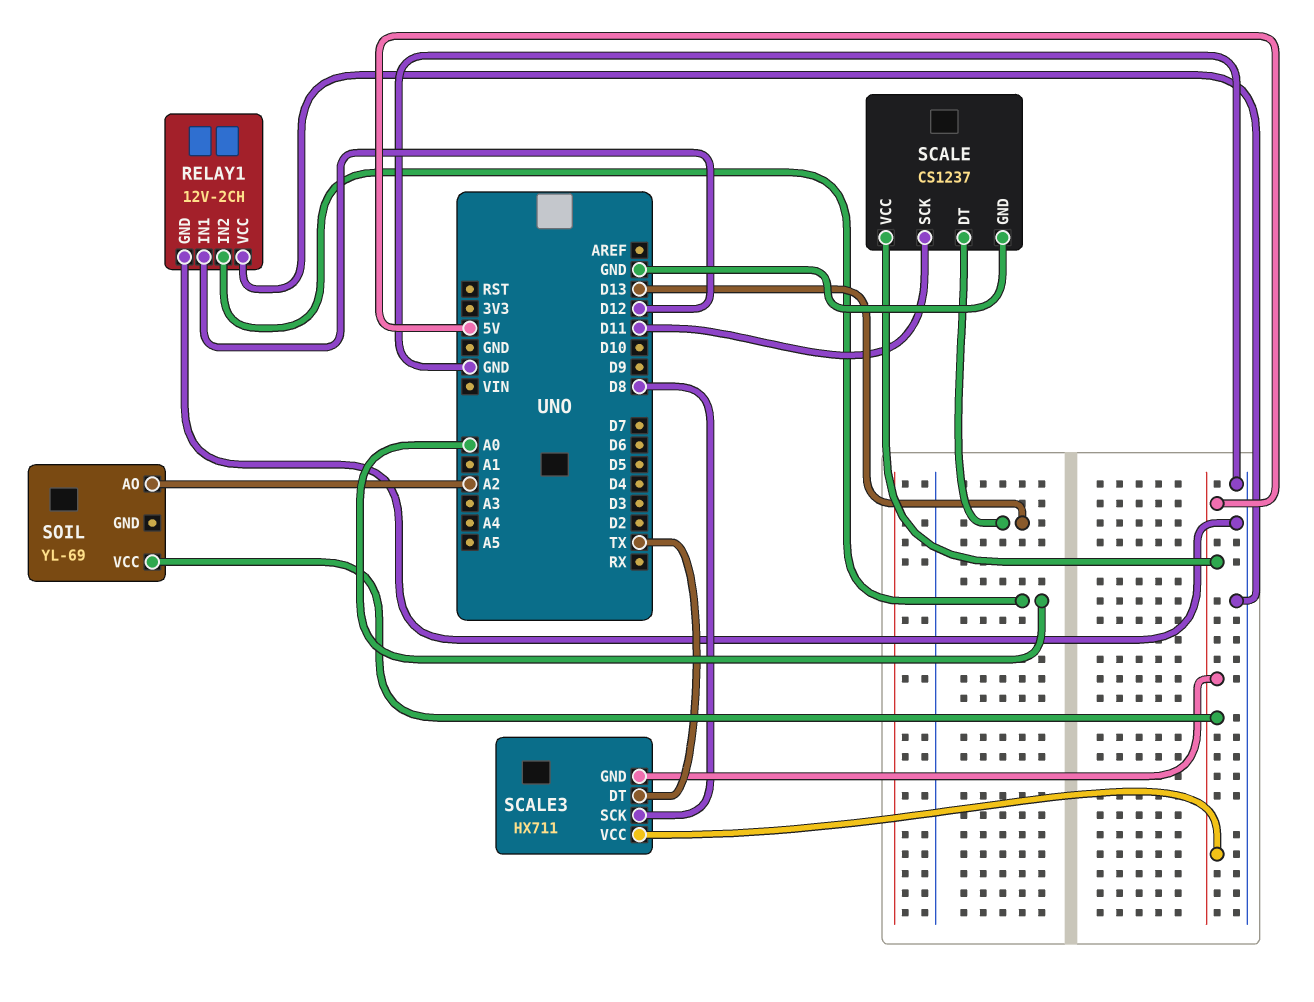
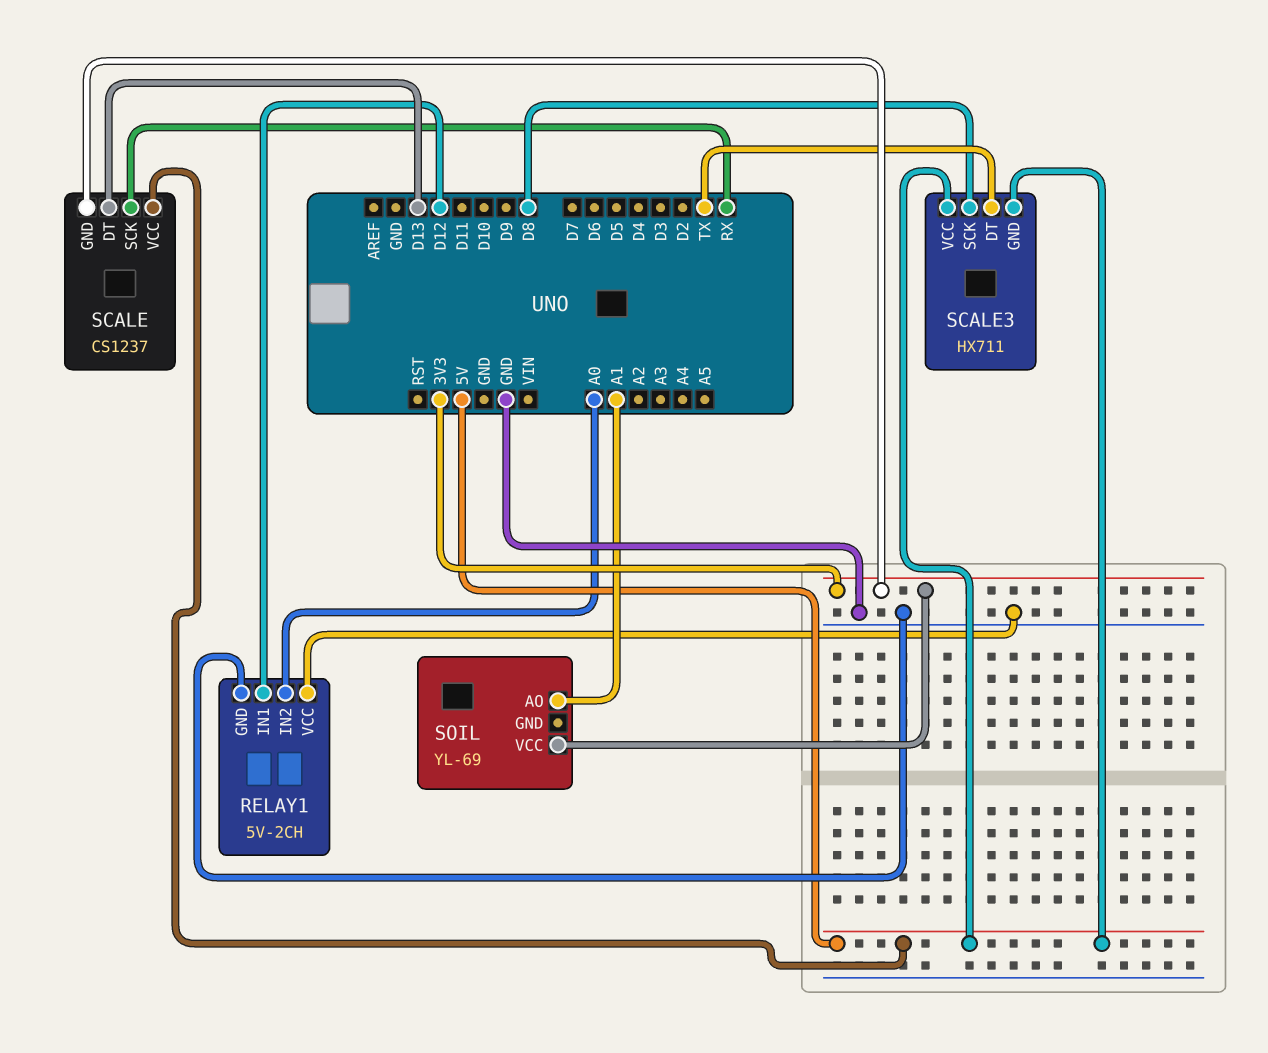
RELAY1: 12V-2CH -> 5V-2CH
SCALE pin GND: GND -> 3V3
SCALE pin SCK: D11 -> RX
SOIL pin AO: A2 -> A1
SOIL pin VCC: 5V -> 3V3

